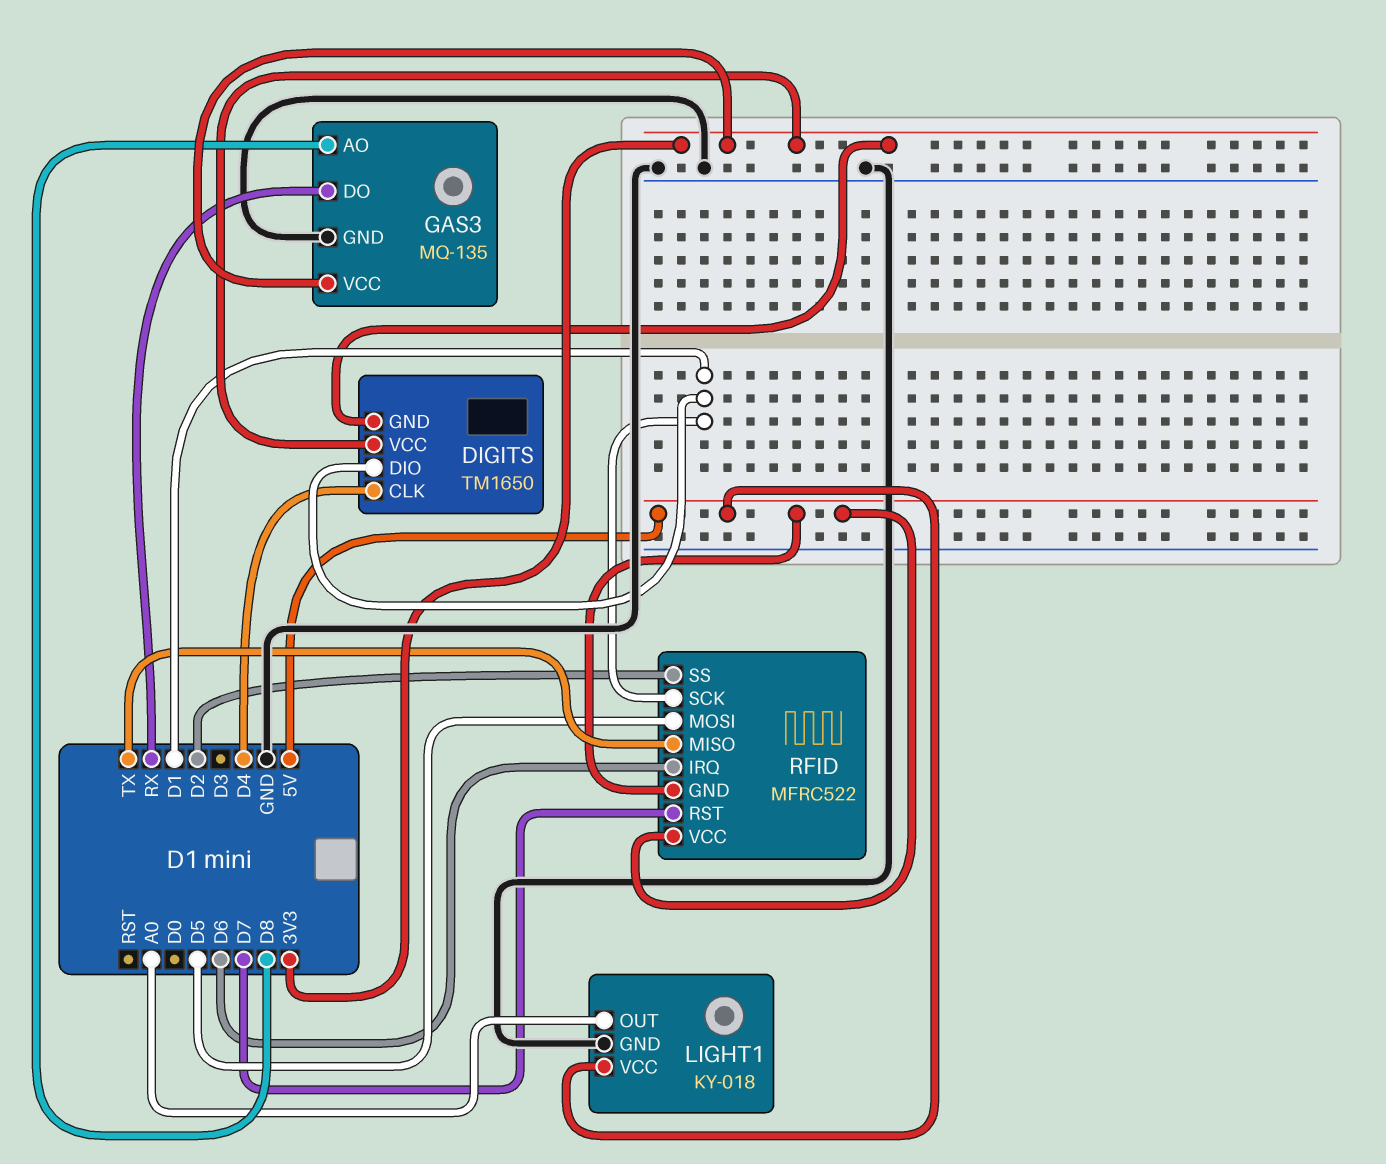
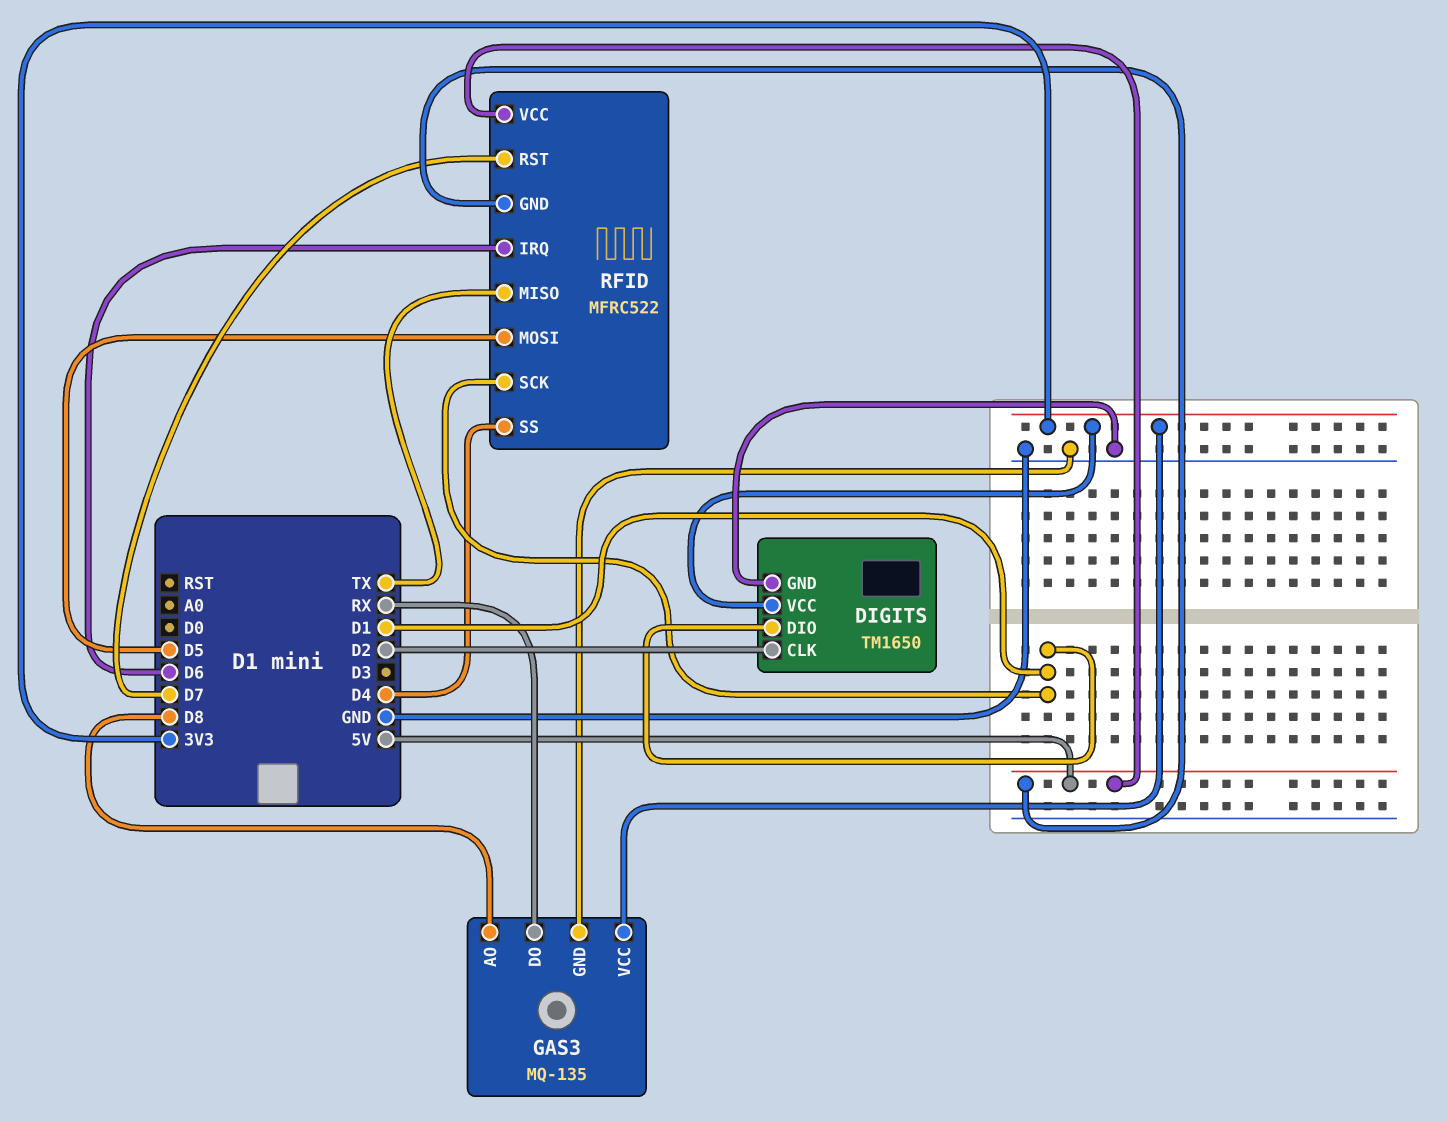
DIGITS pin CLK: D4 -> D2
DIGITS pin GND: 3V3 -> GND
LIGHT1: KY-018 -> none
LIGHT1 pin GND: GND -> none
LIGHT1 pin OUT: A0 -> none
LIGHT1 pin VCC: 5V -> none
RFID pin SS: D2 -> D4

